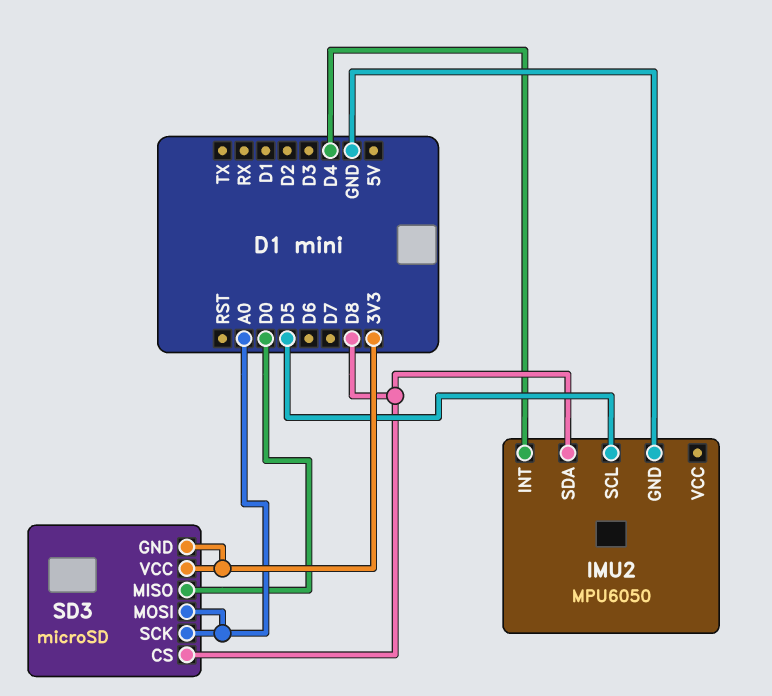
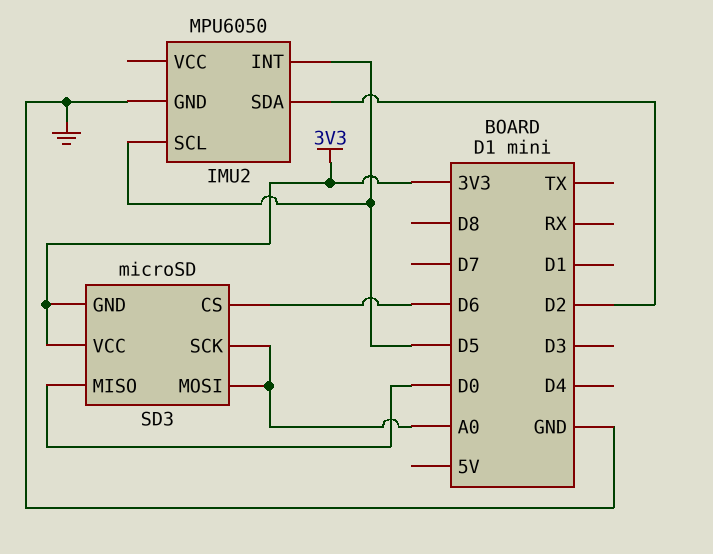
IMU2 pin INT: D4 -> D5
IMU2 pin SDA: D8 -> D2
SD3 pin CS: D8 -> D6

